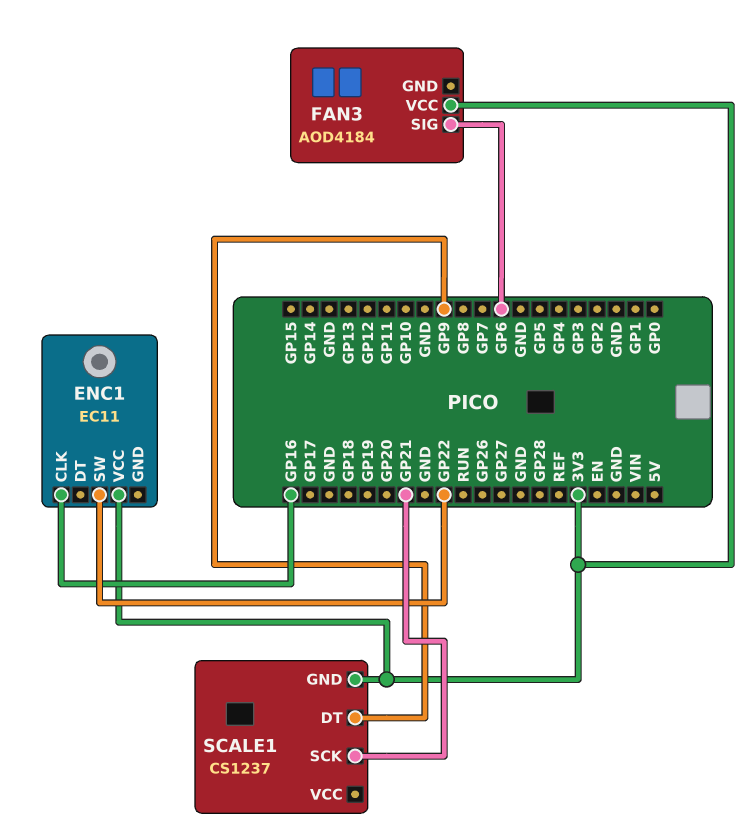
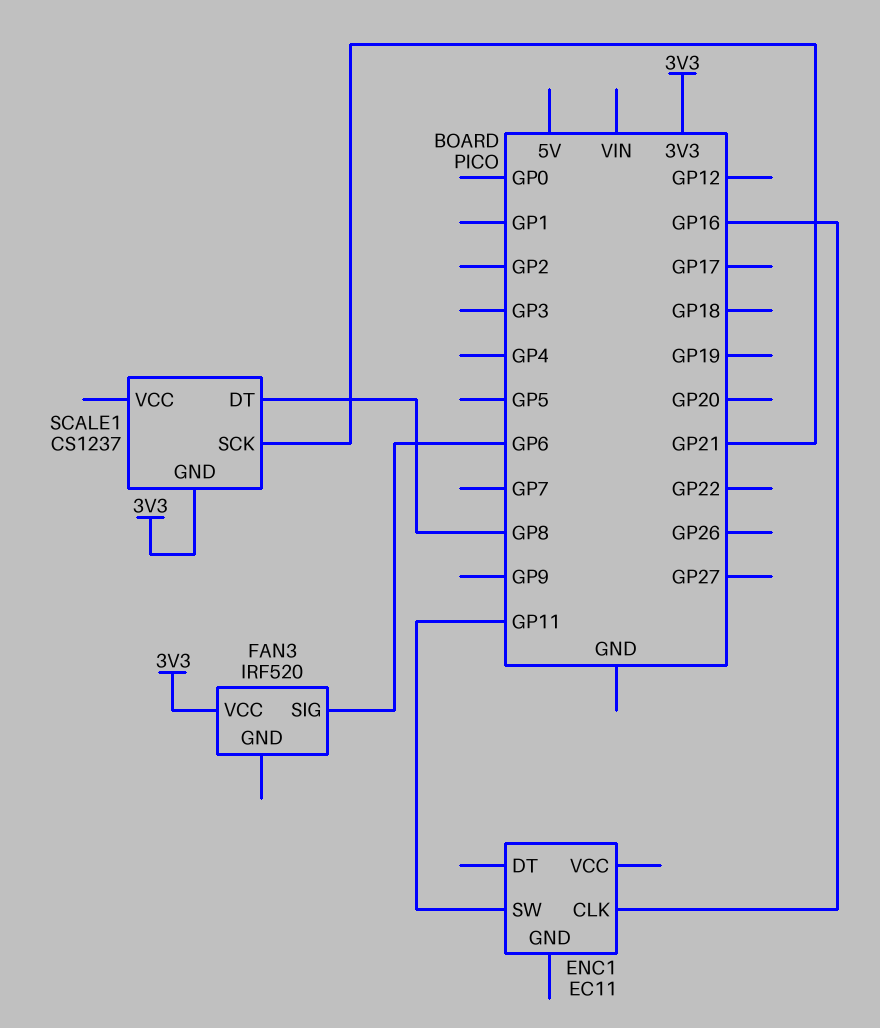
ENC1 pin SW: GP22 -> GP11
ENC1 pin VCC: 3V3 -> none
FAN3: AOD4184 -> IRF520
SCALE1 pin DT: GP9 -> GP8

